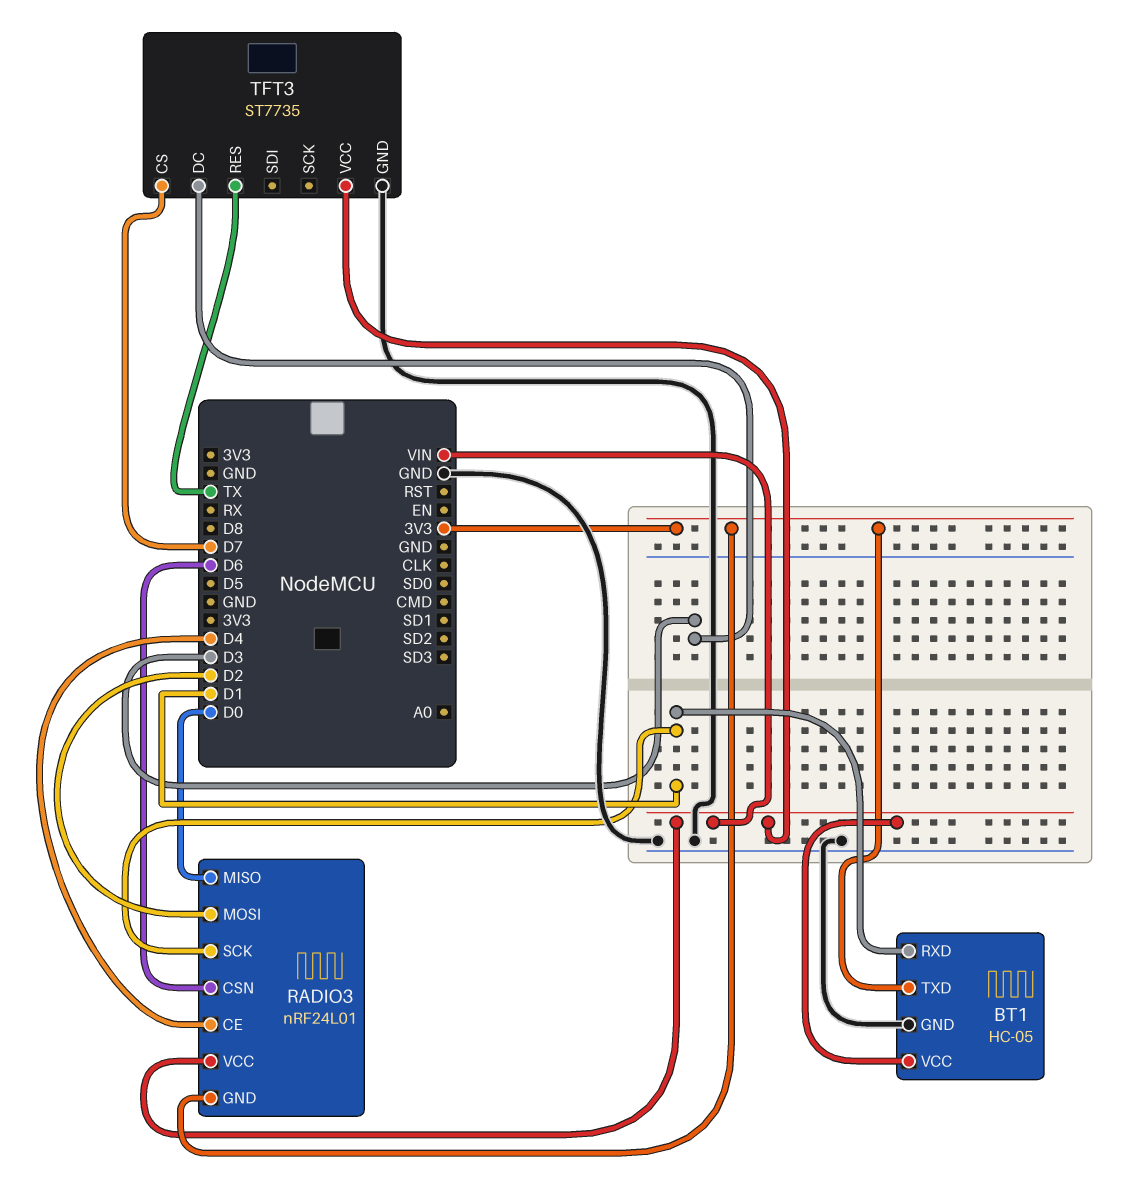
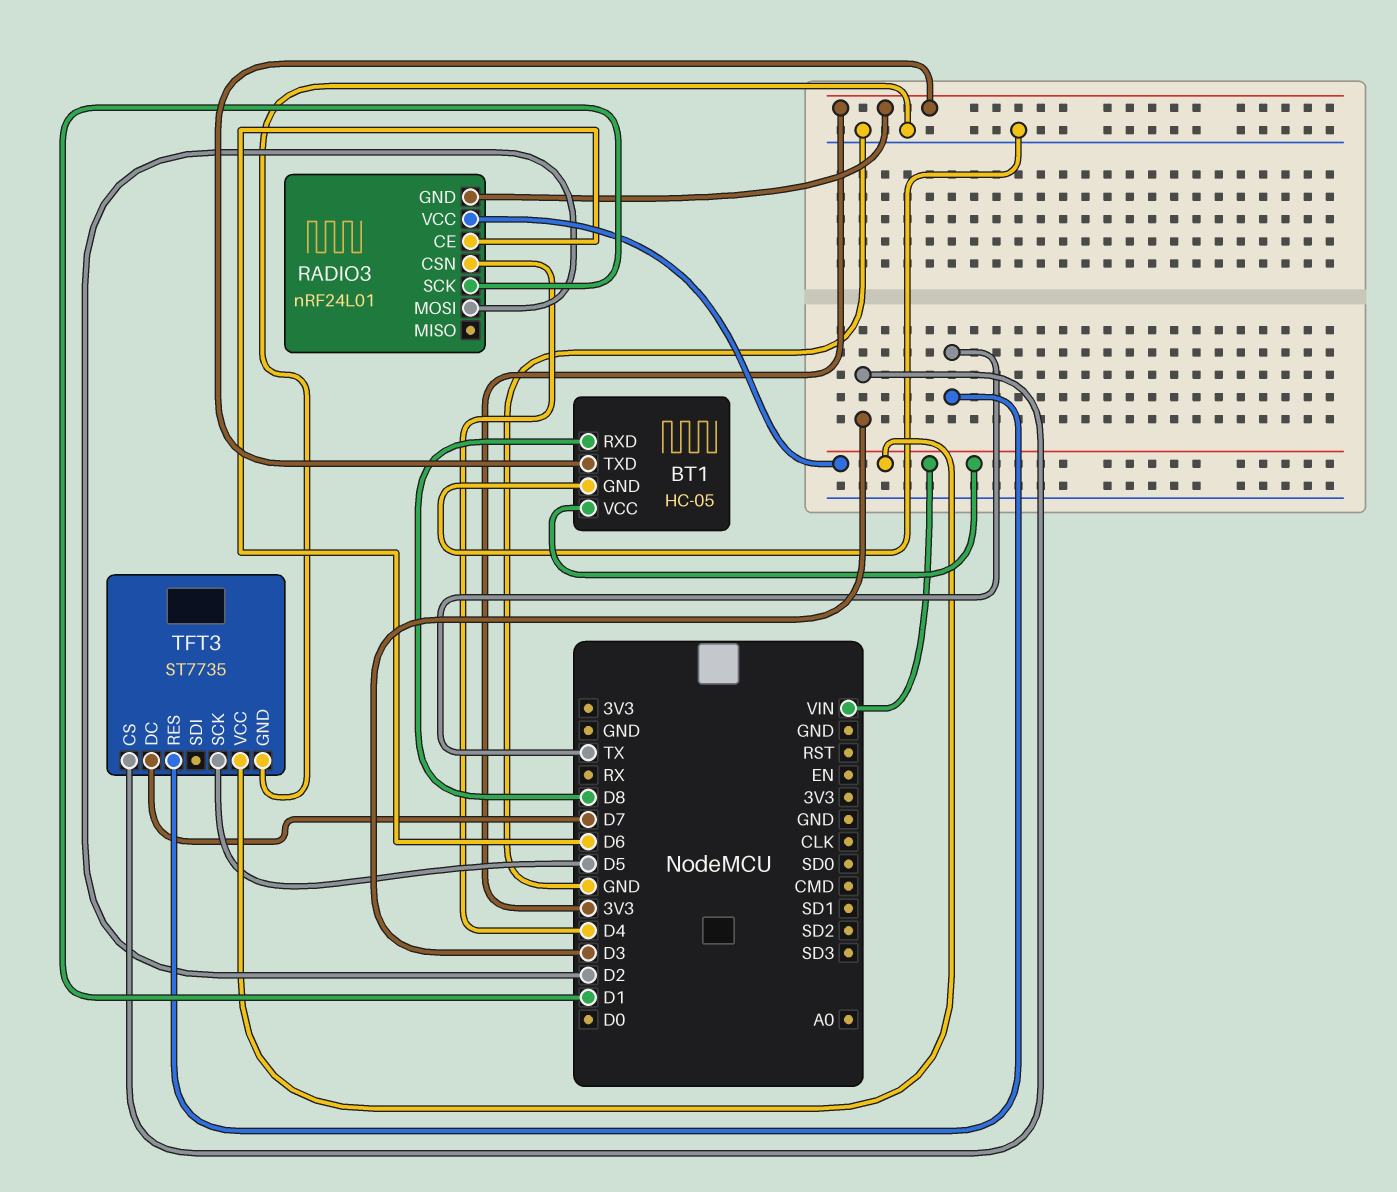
BT1 pin RXD: D1 -> D8
RADIO3 pin CE: D4 -> D6
RADIO3 pin CSN: D6 -> D4
RADIO3 pin MISO: D0 -> none
TFT3 pin CS: D7 -> D3
TFT3 pin DC: D3 -> D7
TFT3 pin SCK: none -> D5

